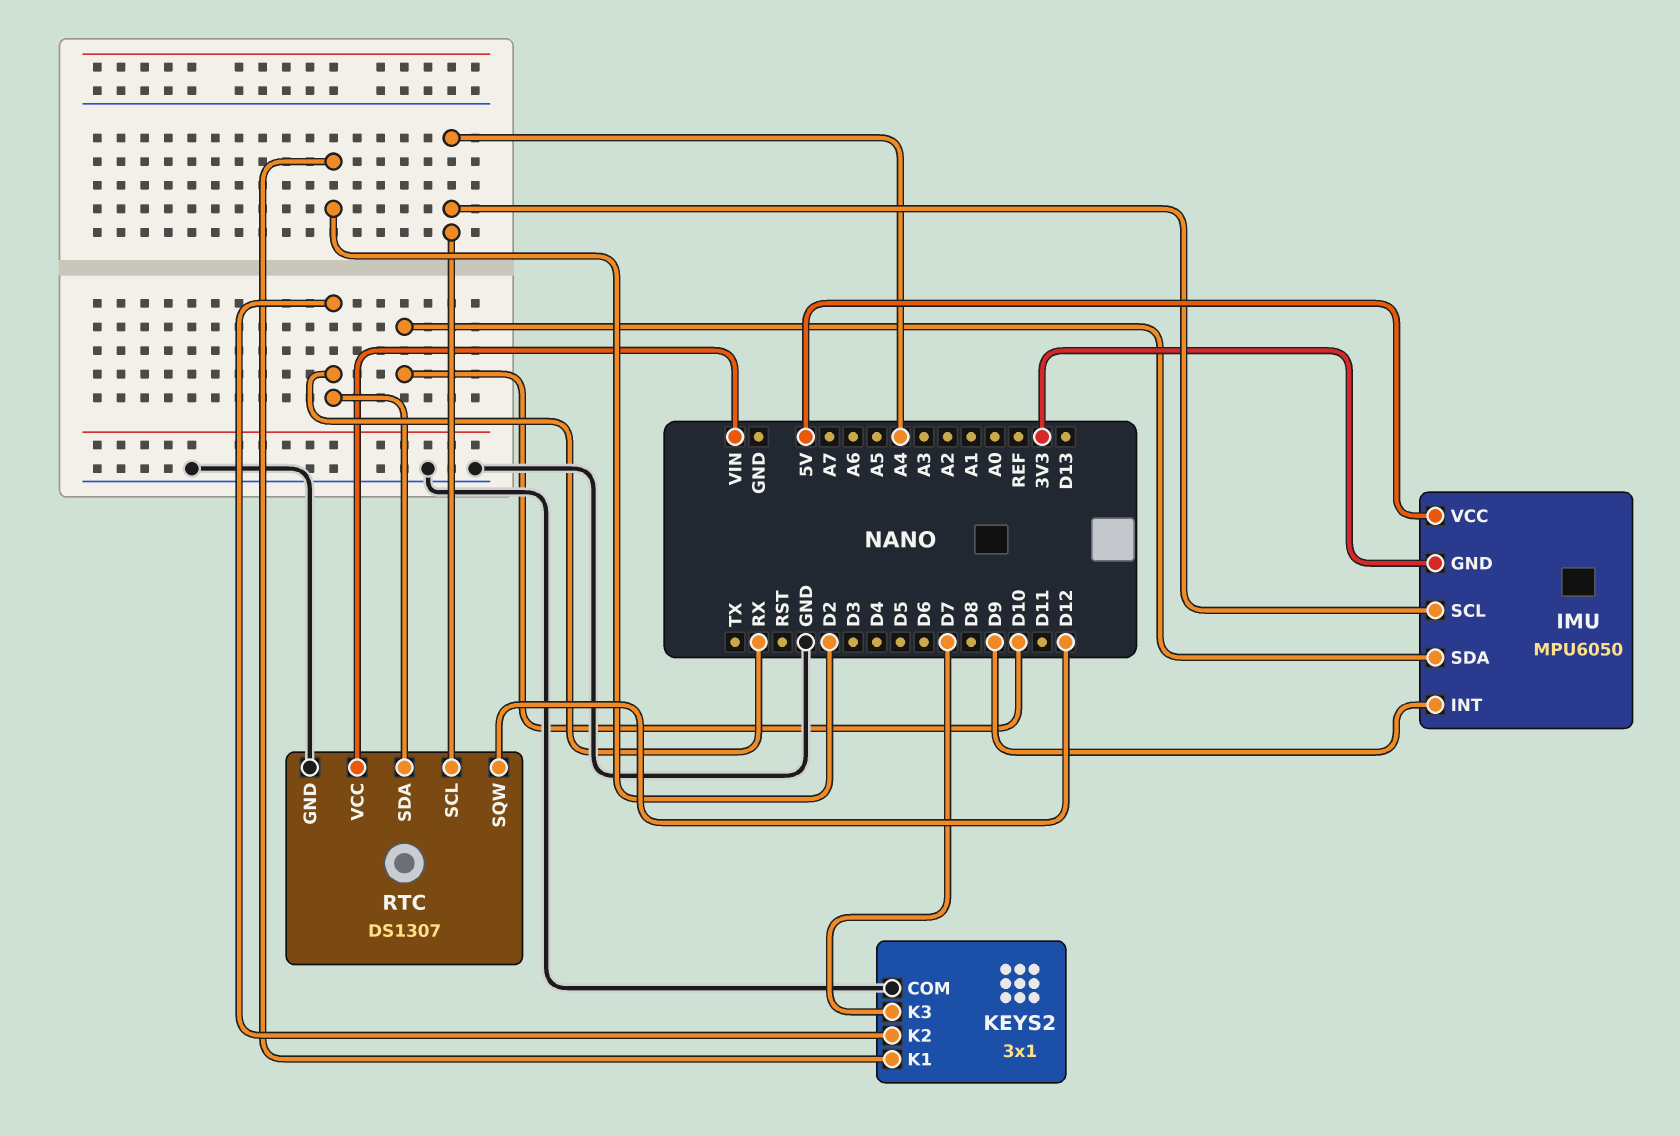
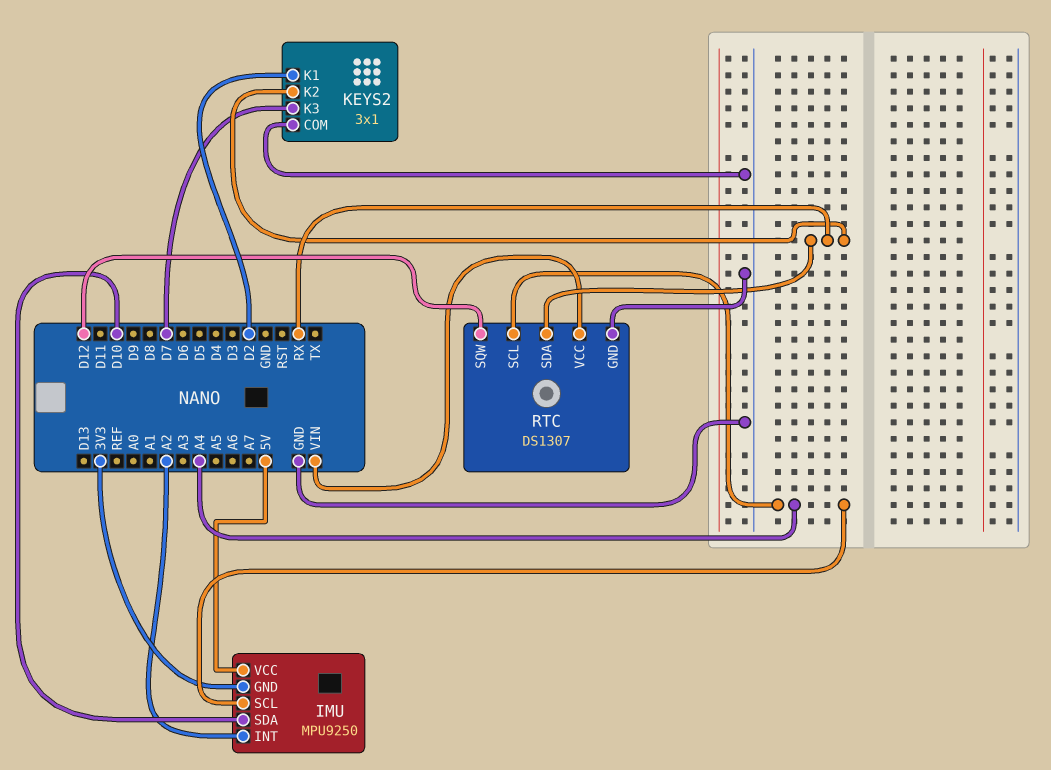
IMU: MPU6050 -> MPU9250
IMU pin INT: D9 -> A2

